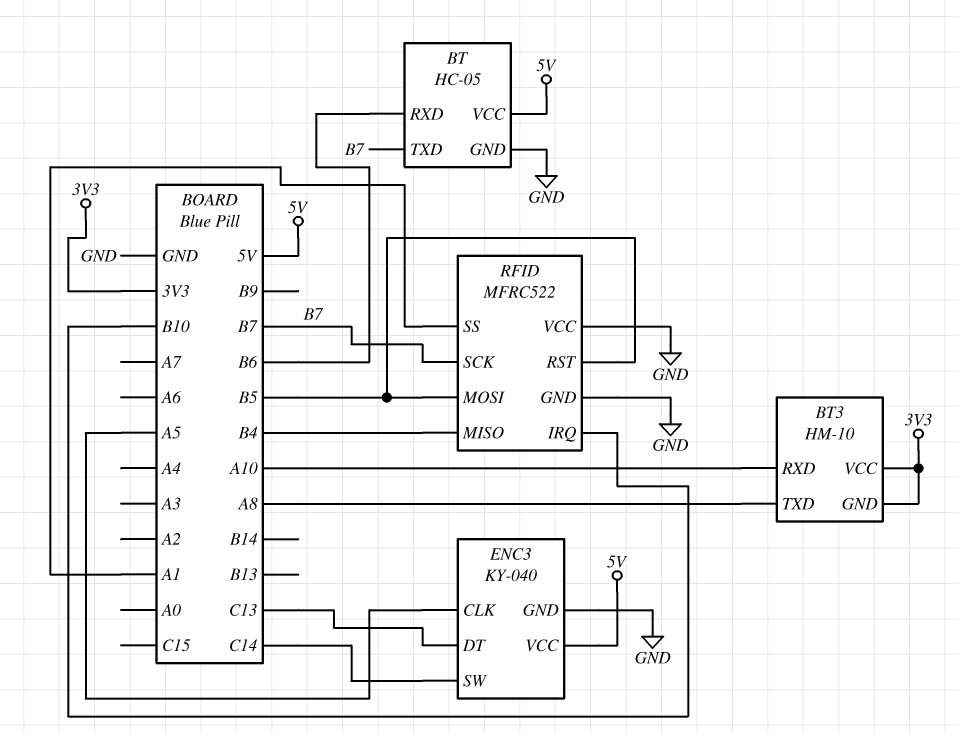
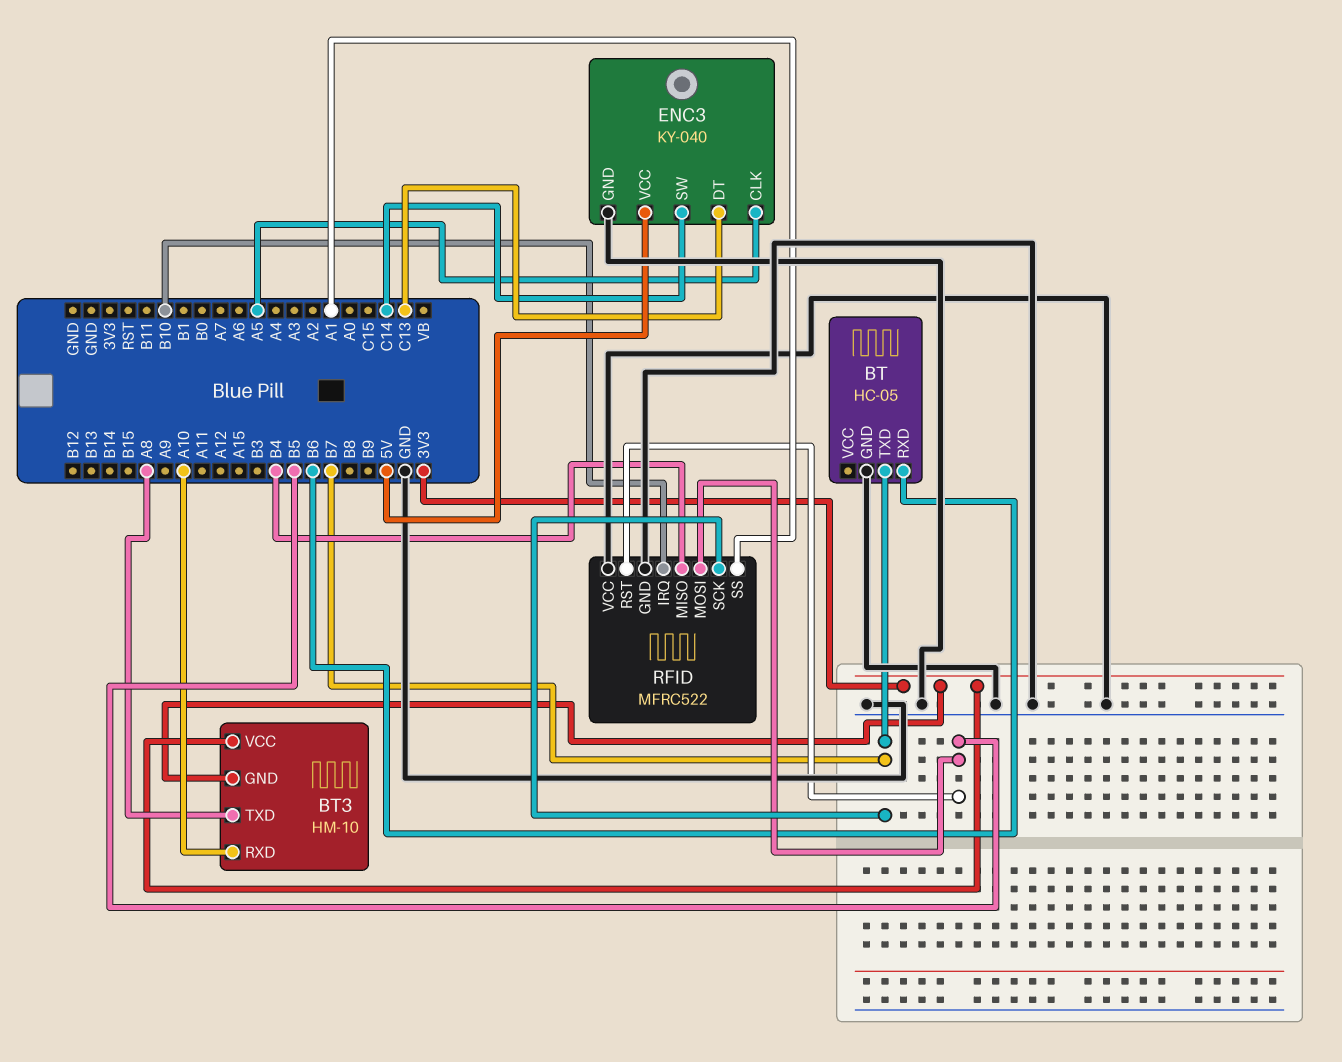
BT pin VCC: 5V -> none

